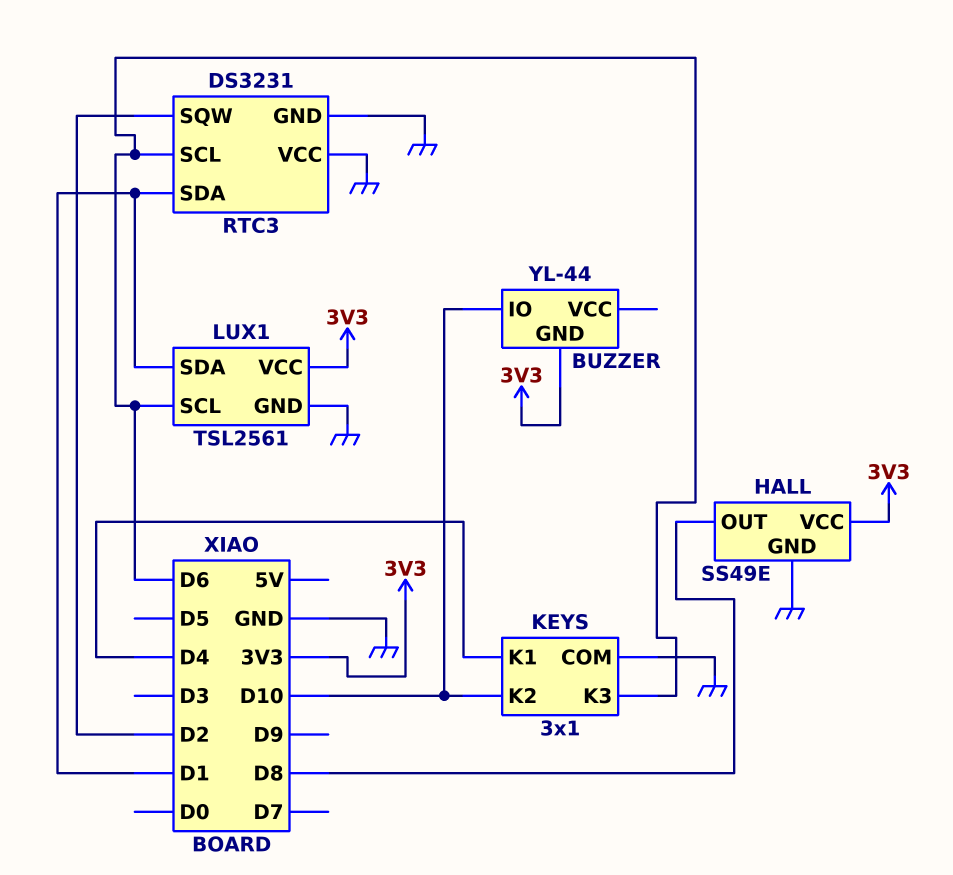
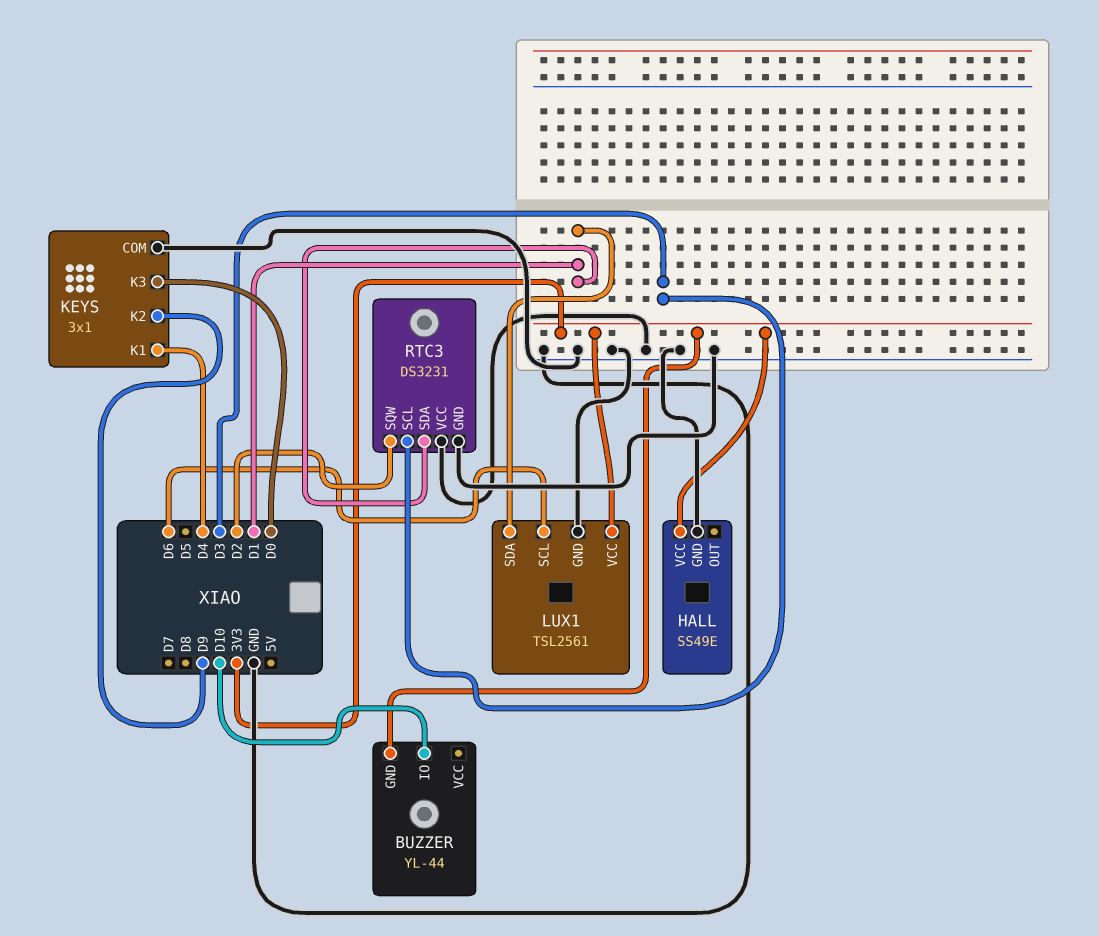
HALL pin OUT: D8 -> none
KEYS pin K2: D10 -> D9
KEYS pin K3: D6 -> D0
RTC3 pin SCL: D6 -> D3

